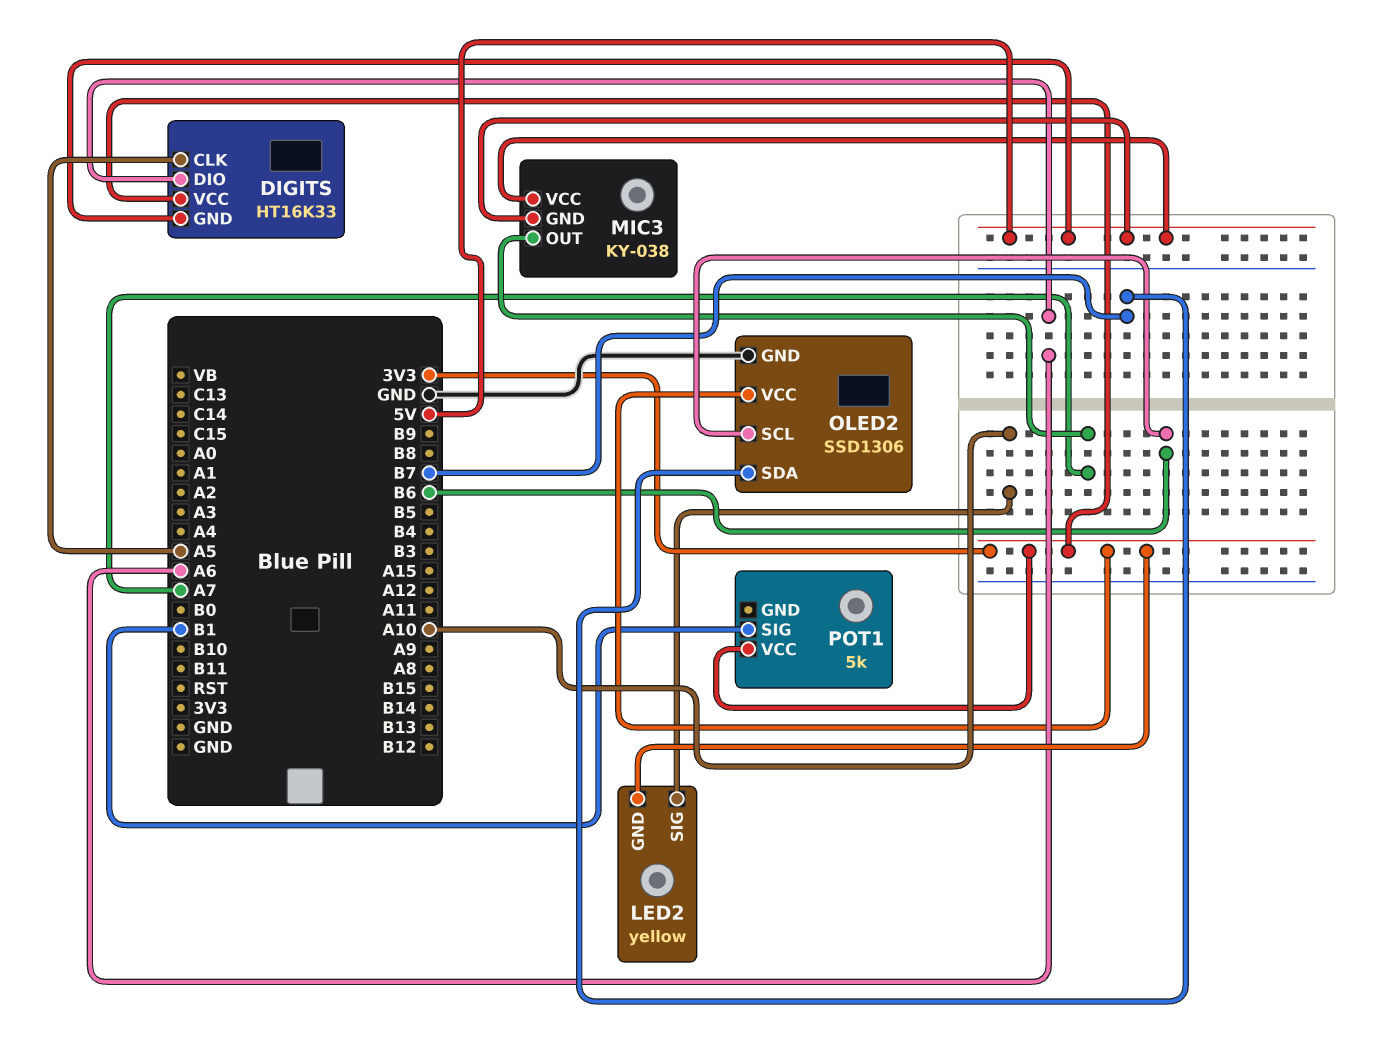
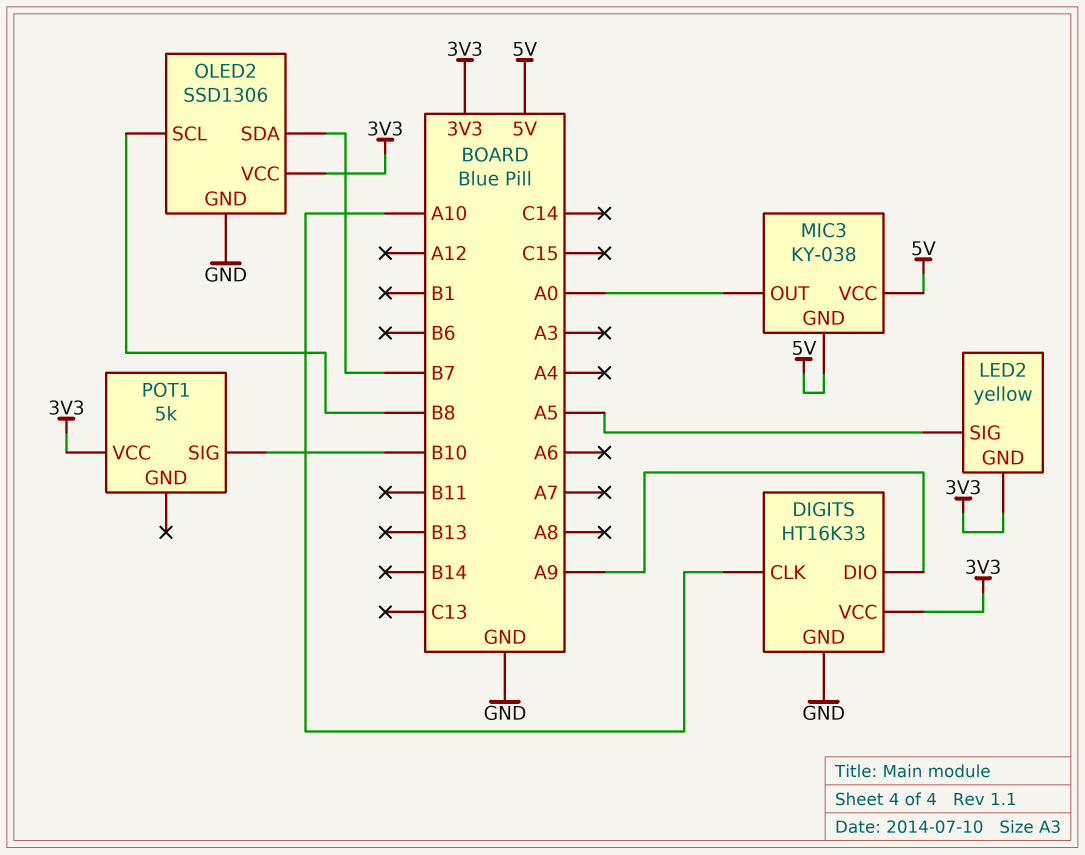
DIGITS pin CLK: A5 -> A10
DIGITS pin DIO: A6 -> A9
DIGITS pin GND: 5V -> GND
LED2 pin SIG: A10 -> A5
MIC3 pin OUT: A7 -> A0
OLED2 pin SCL: B6 -> B8
POT1 pin SIG: B1 -> B10

